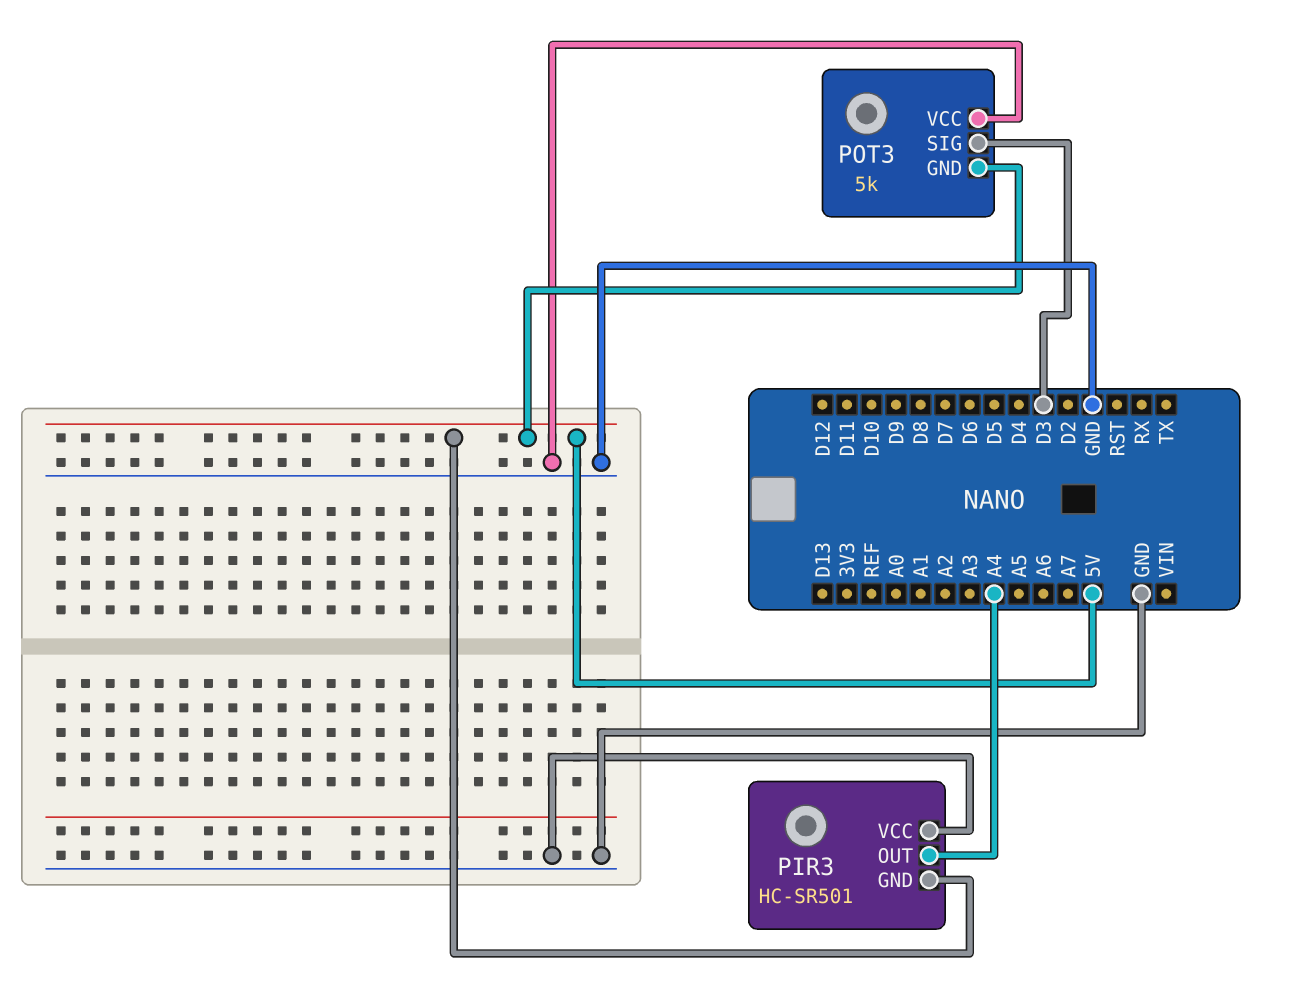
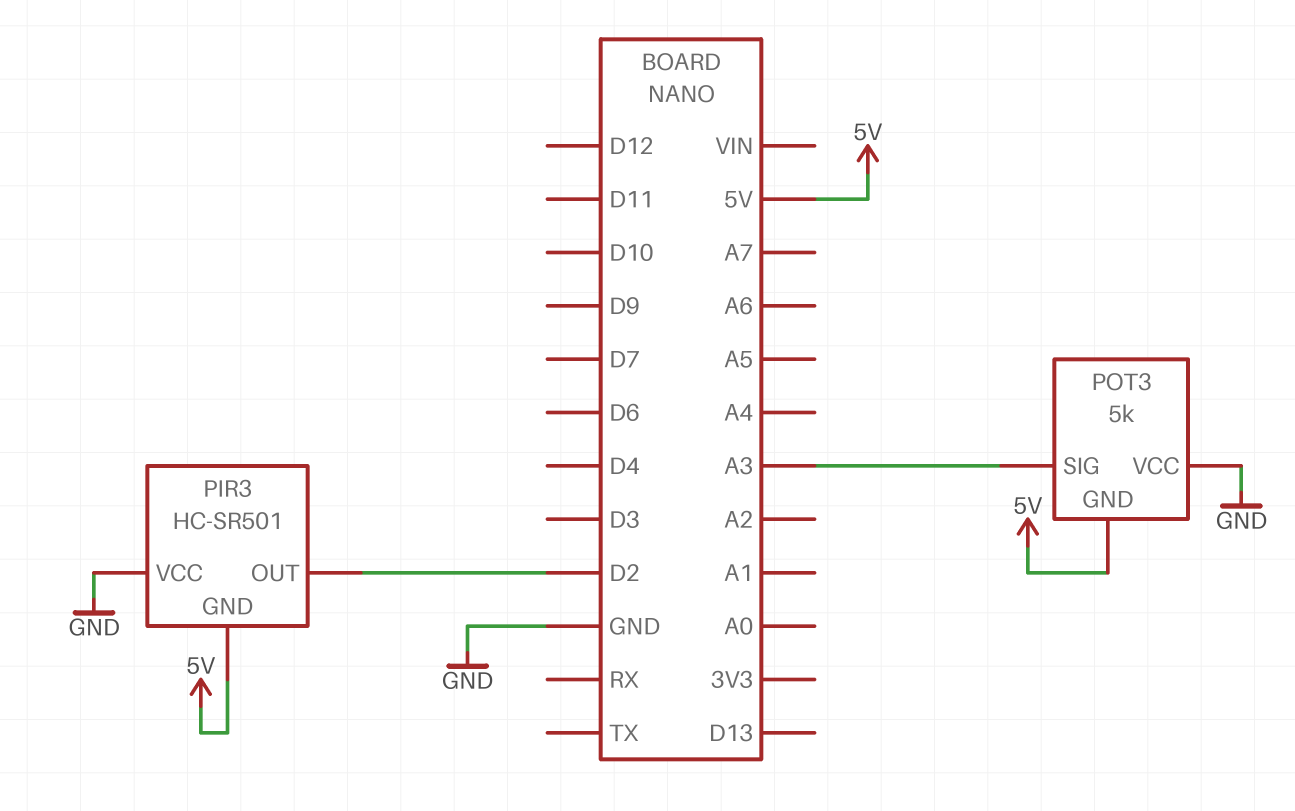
PIR3 pin OUT: A4 -> D2
POT3 pin SIG: D3 -> A3

